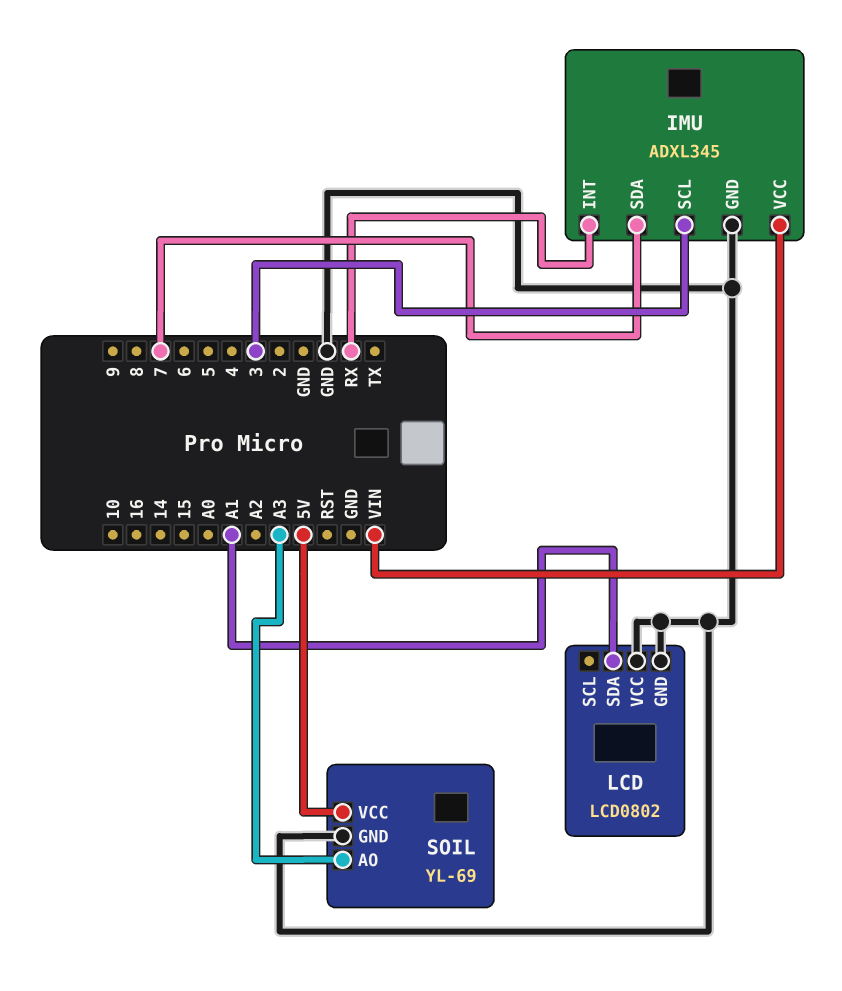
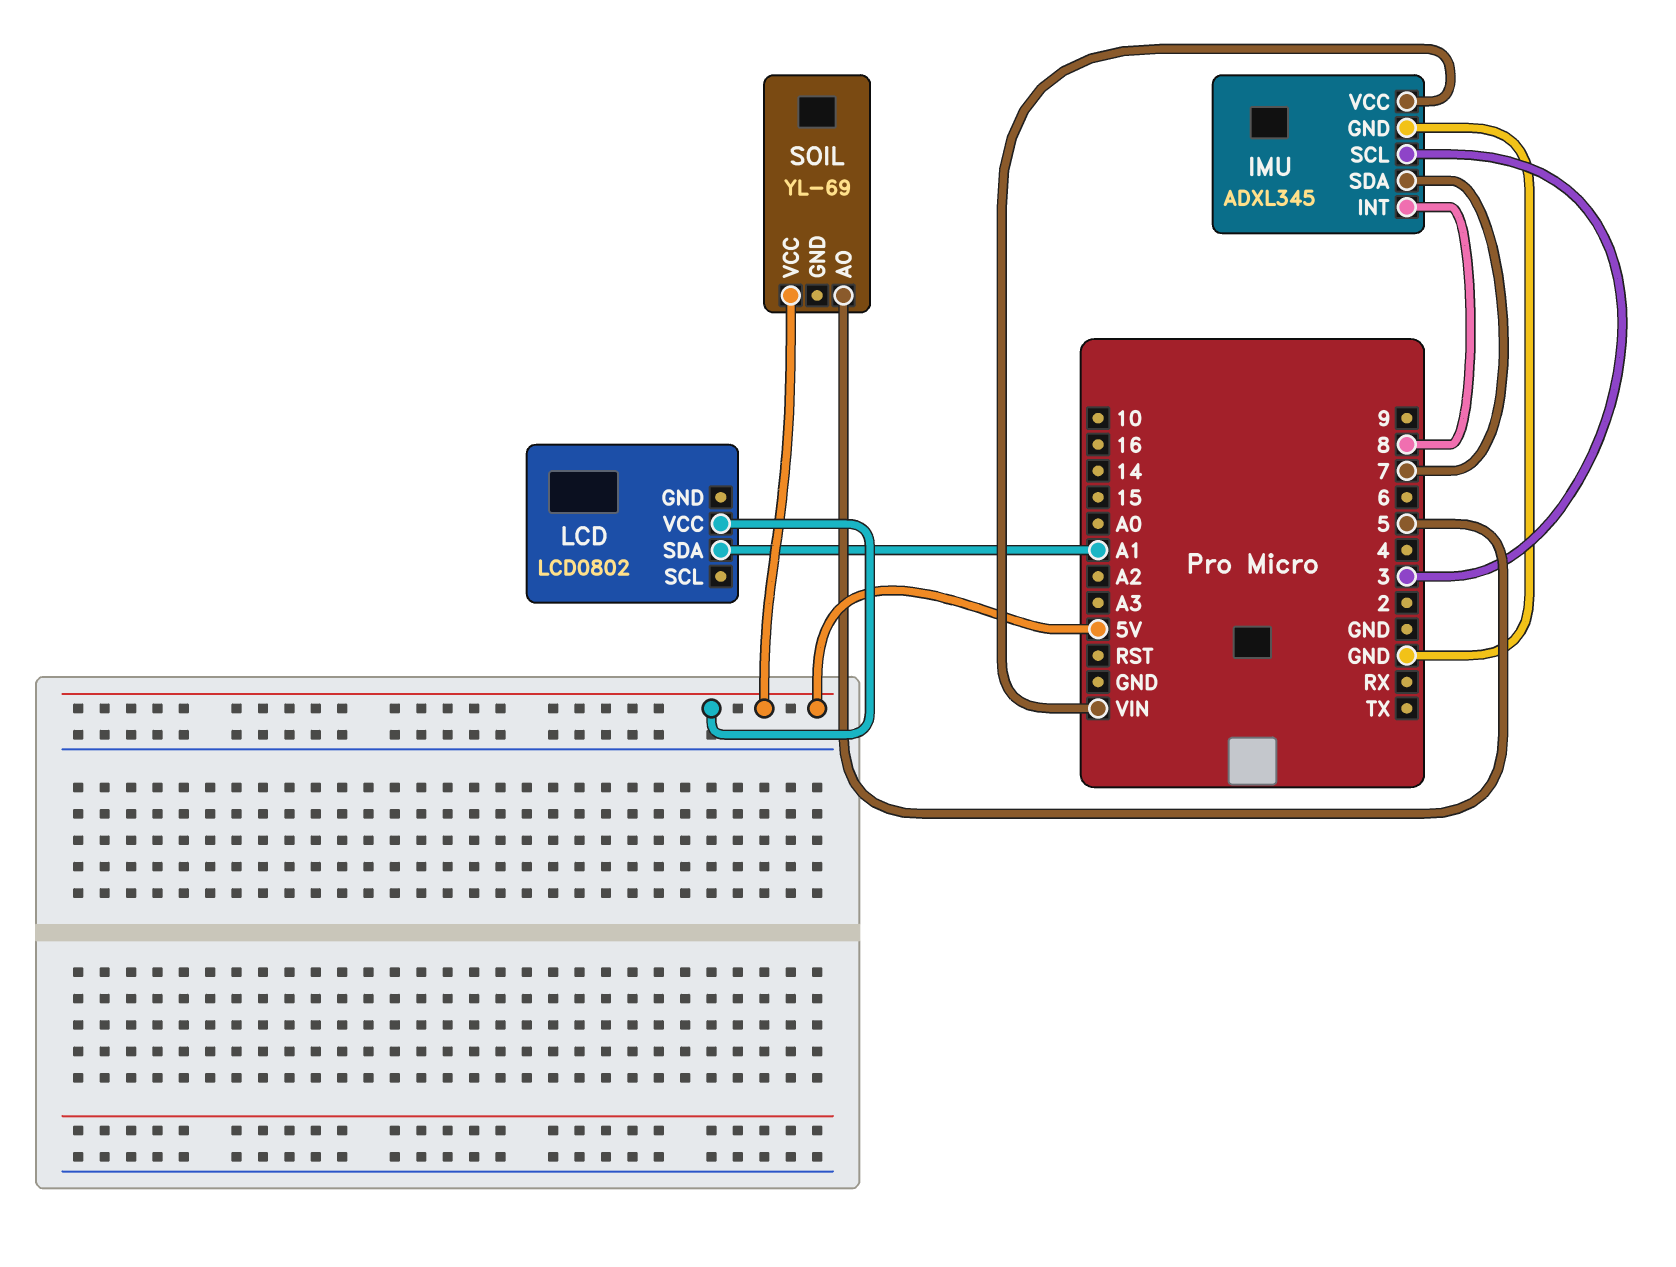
IMU pin INT: RX -> 8
LCD pin GND: GND -> none
LCD pin VCC: GND -> 5V
SOIL pin AO: A3 -> 5
SOIL pin GND: GND -> none

